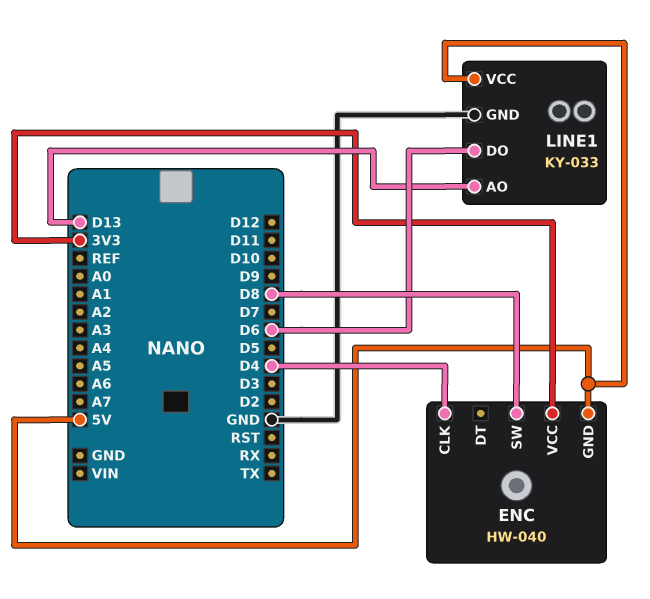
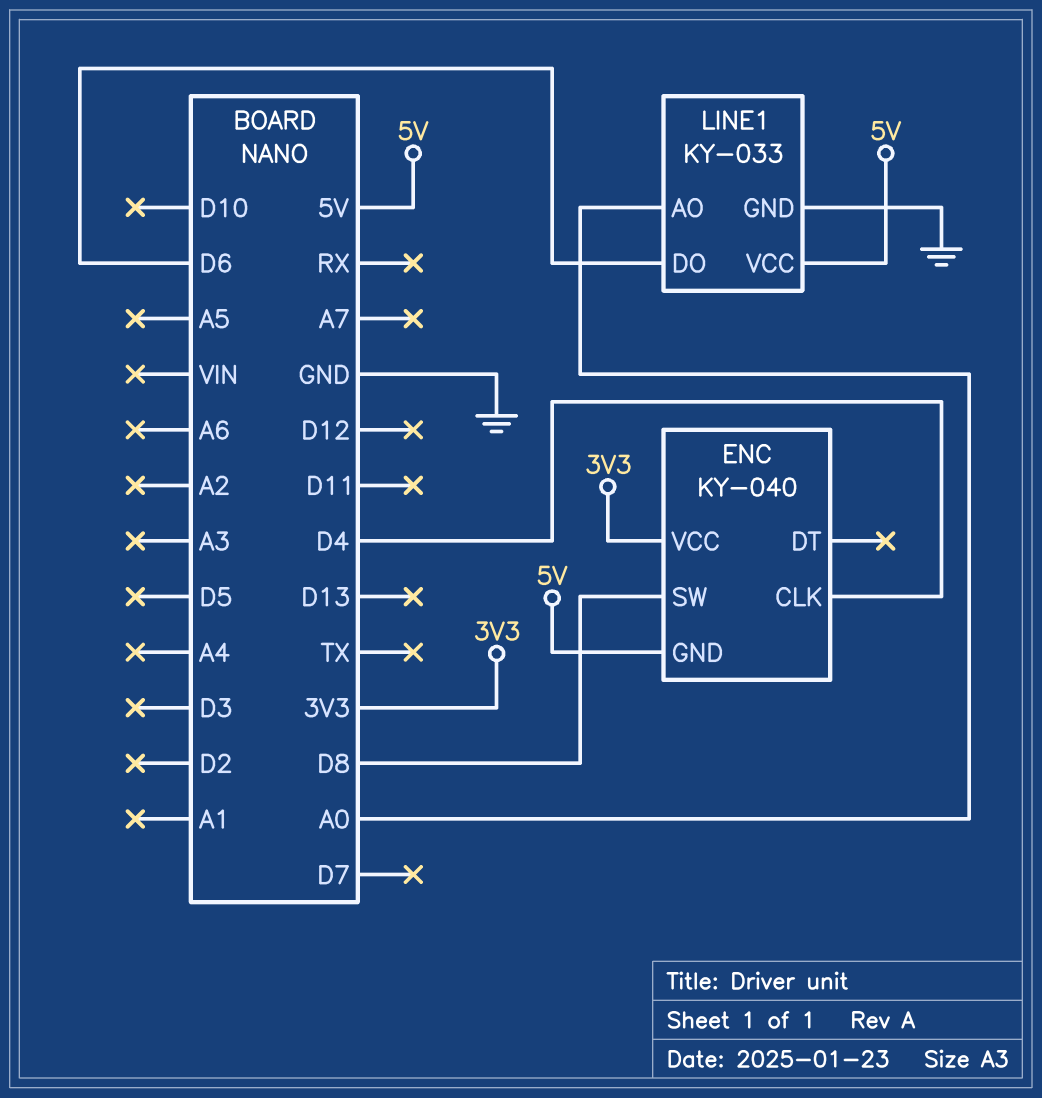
ENC: HW-040 -> KY-040
LINE1 pin AO: D13 -> A0

